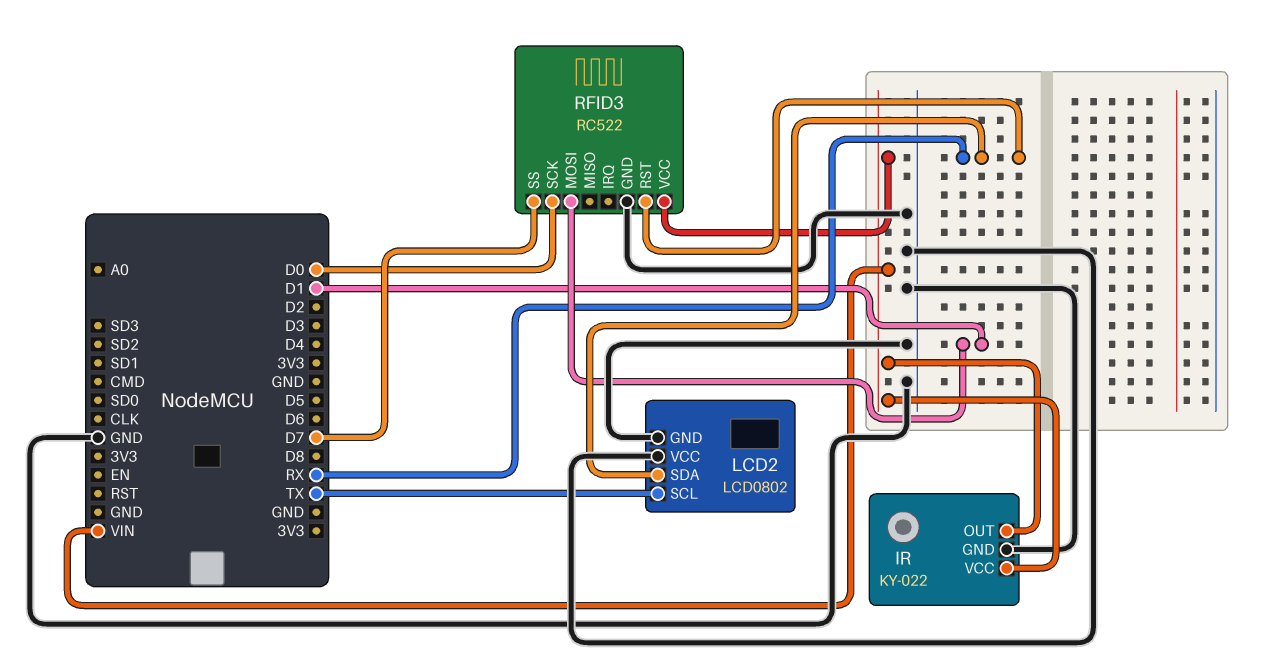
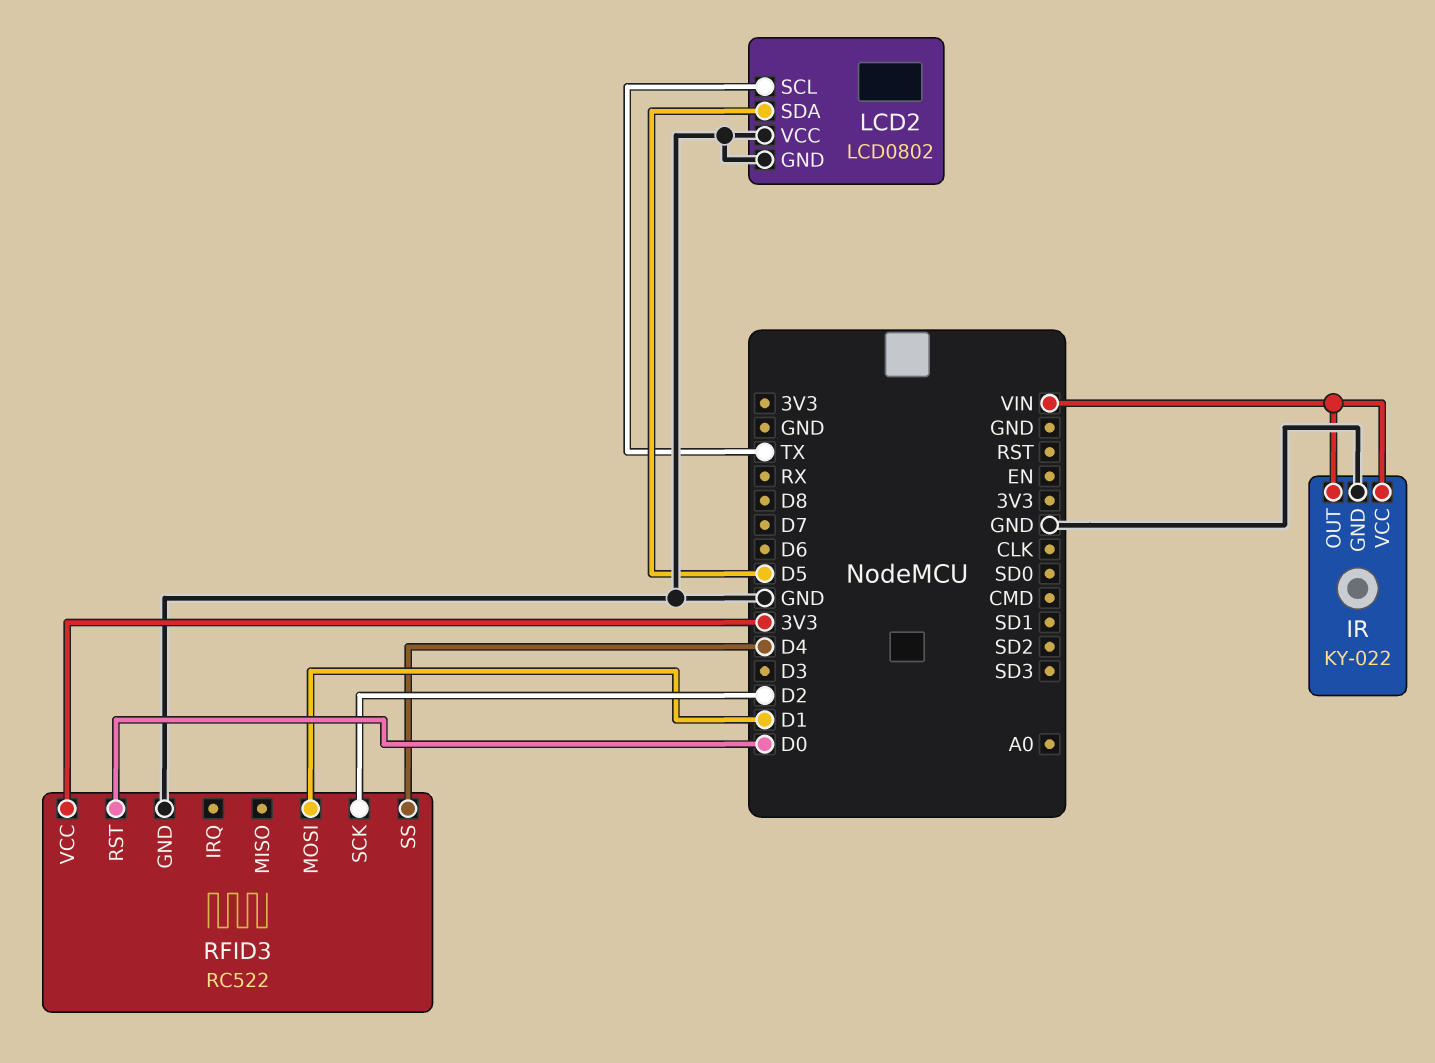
LCD2 pin SDA: RX -> D5
RFID3 pin RST: RX -> D0
RFID3 pin SCK: D0 -> D2
RFID3 pin SS: D7 -> D4
RFID3 pin VCC: VIN -> 3V3

